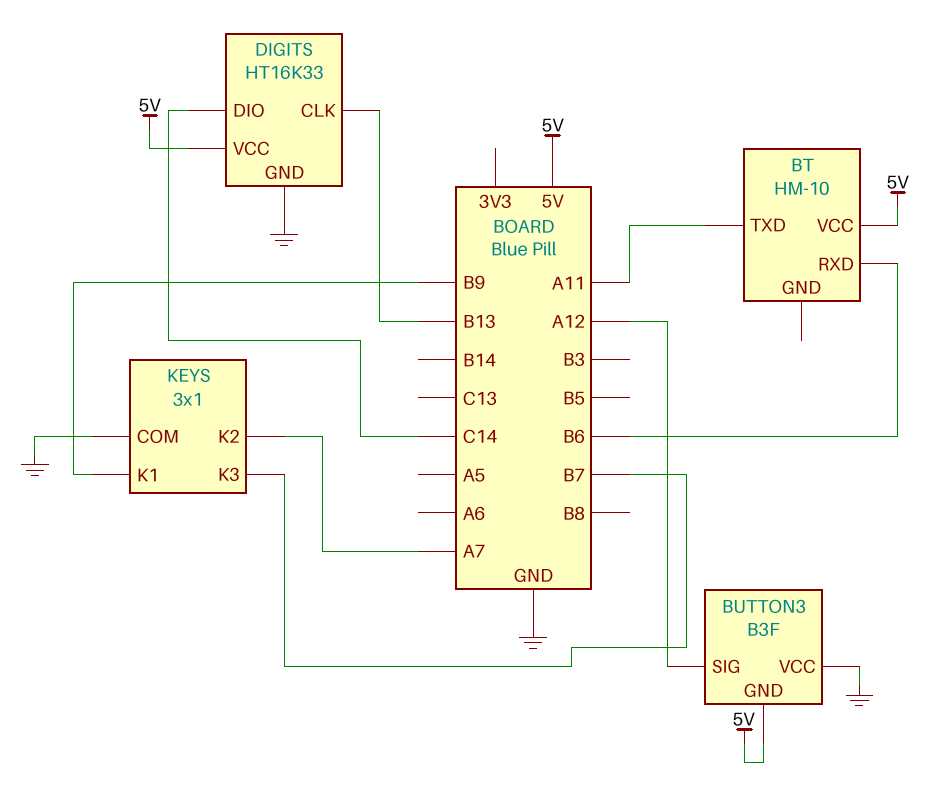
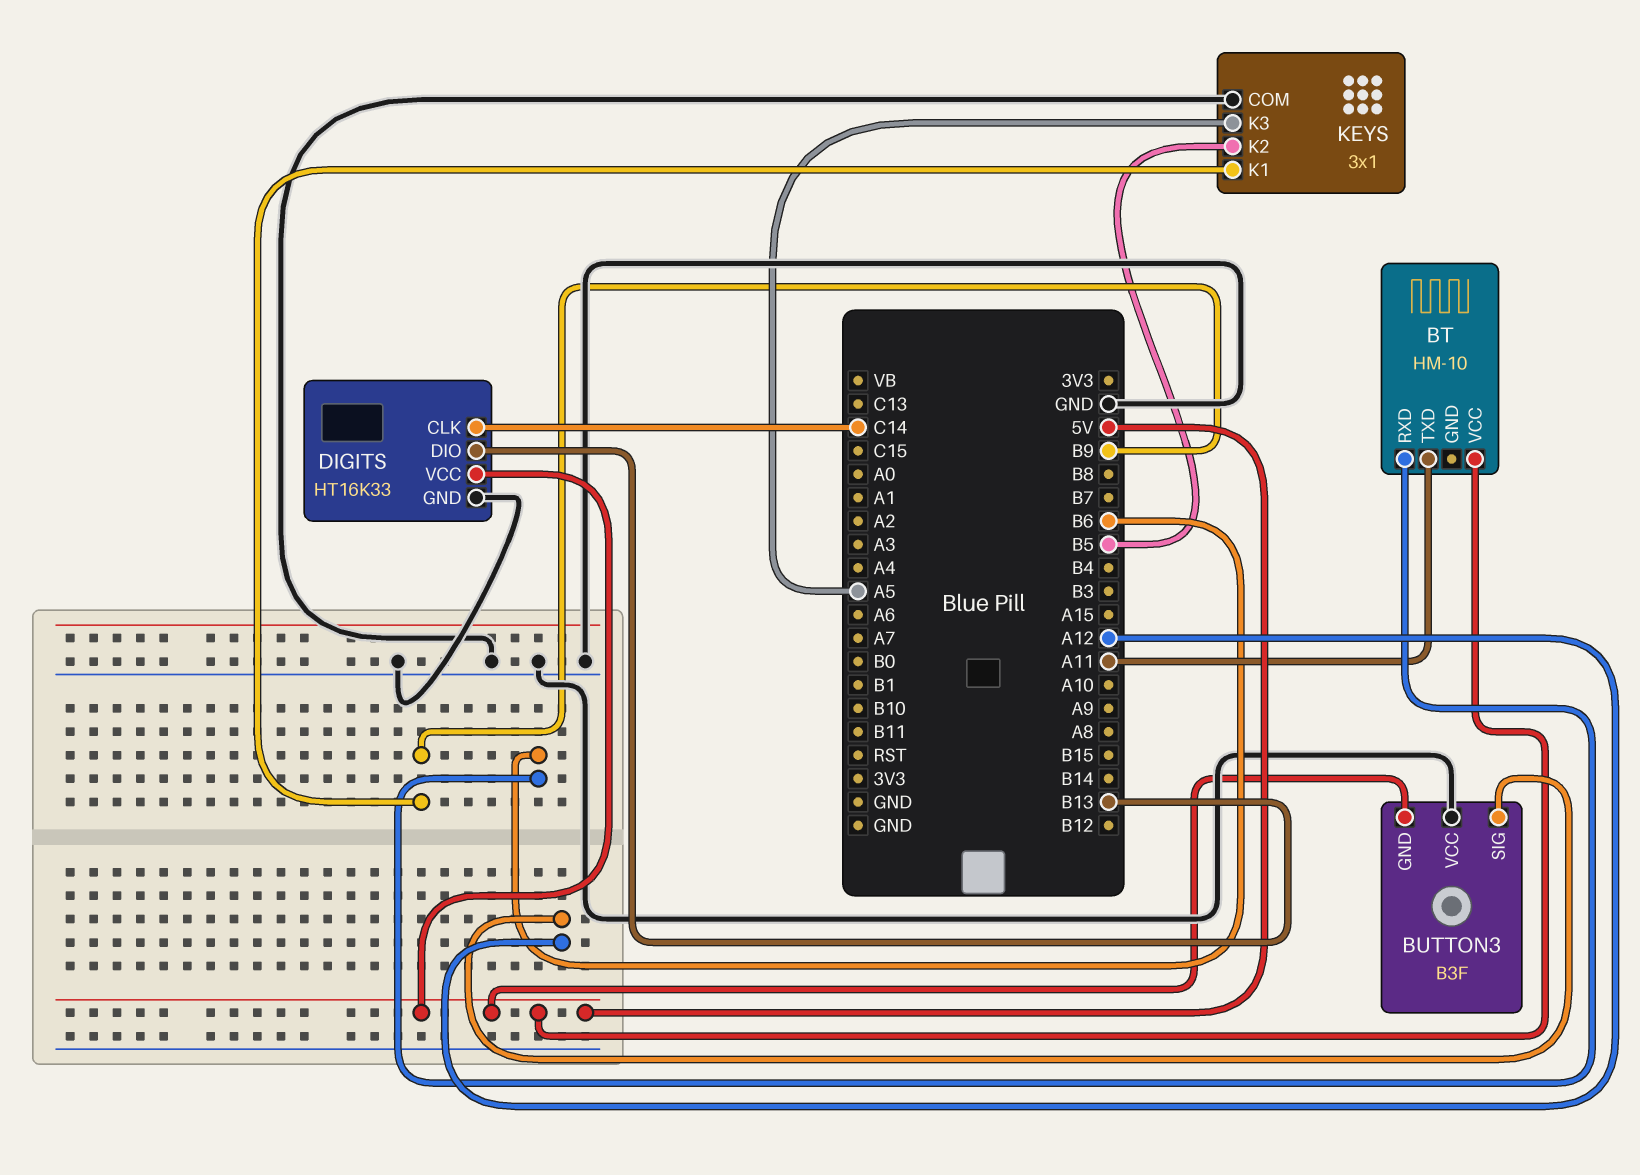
DIGITS pin CLK: B13 -> C14
DIGITS pin DIO: C14 -> B13
KEYS pin K2: A7 -> B5
KEYS pin K3: B7 -> A5

